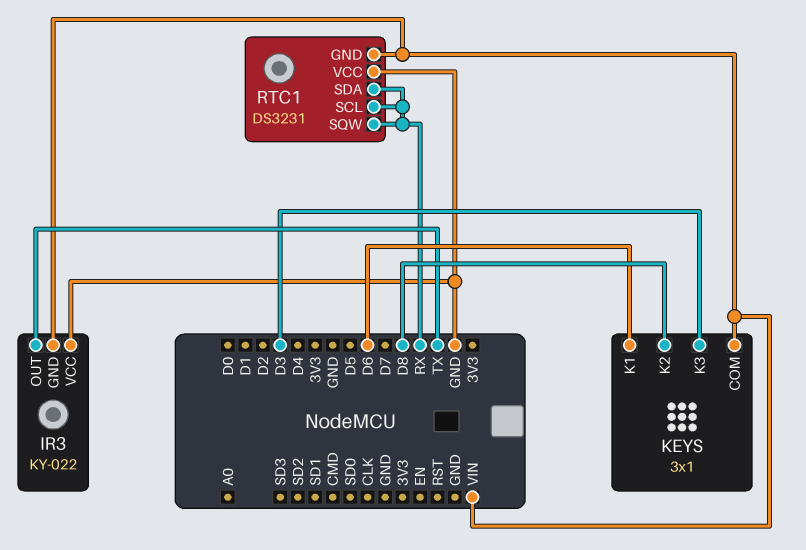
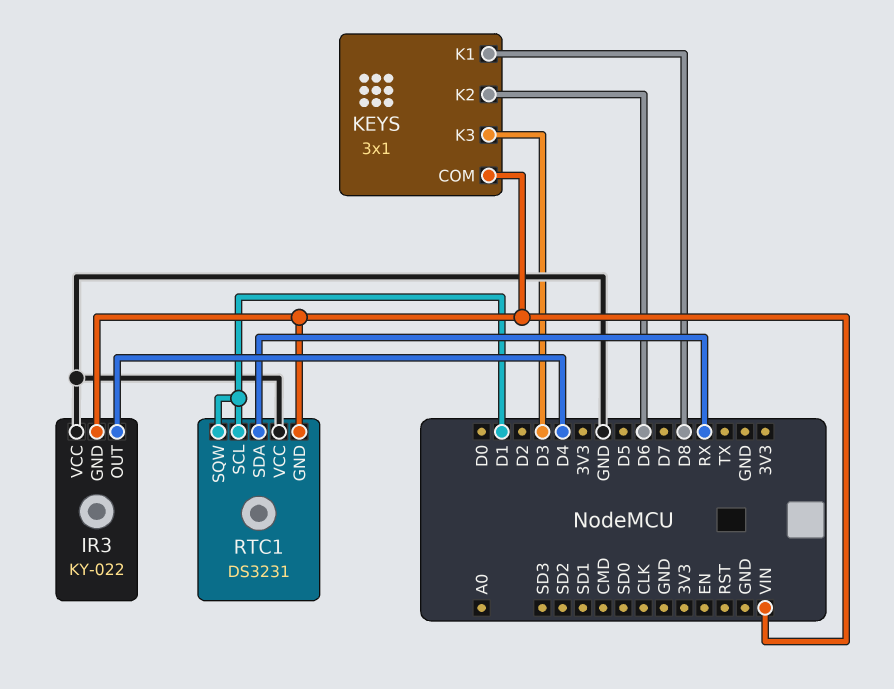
IR3 pin OUT: TX -> D4
KEYS pin K1: D6 -> D8
KEYS pin K2: D8 -> D6
RTC1 pin SCL: RX -> D1
RTC1 pin SQW: RX -> D1

